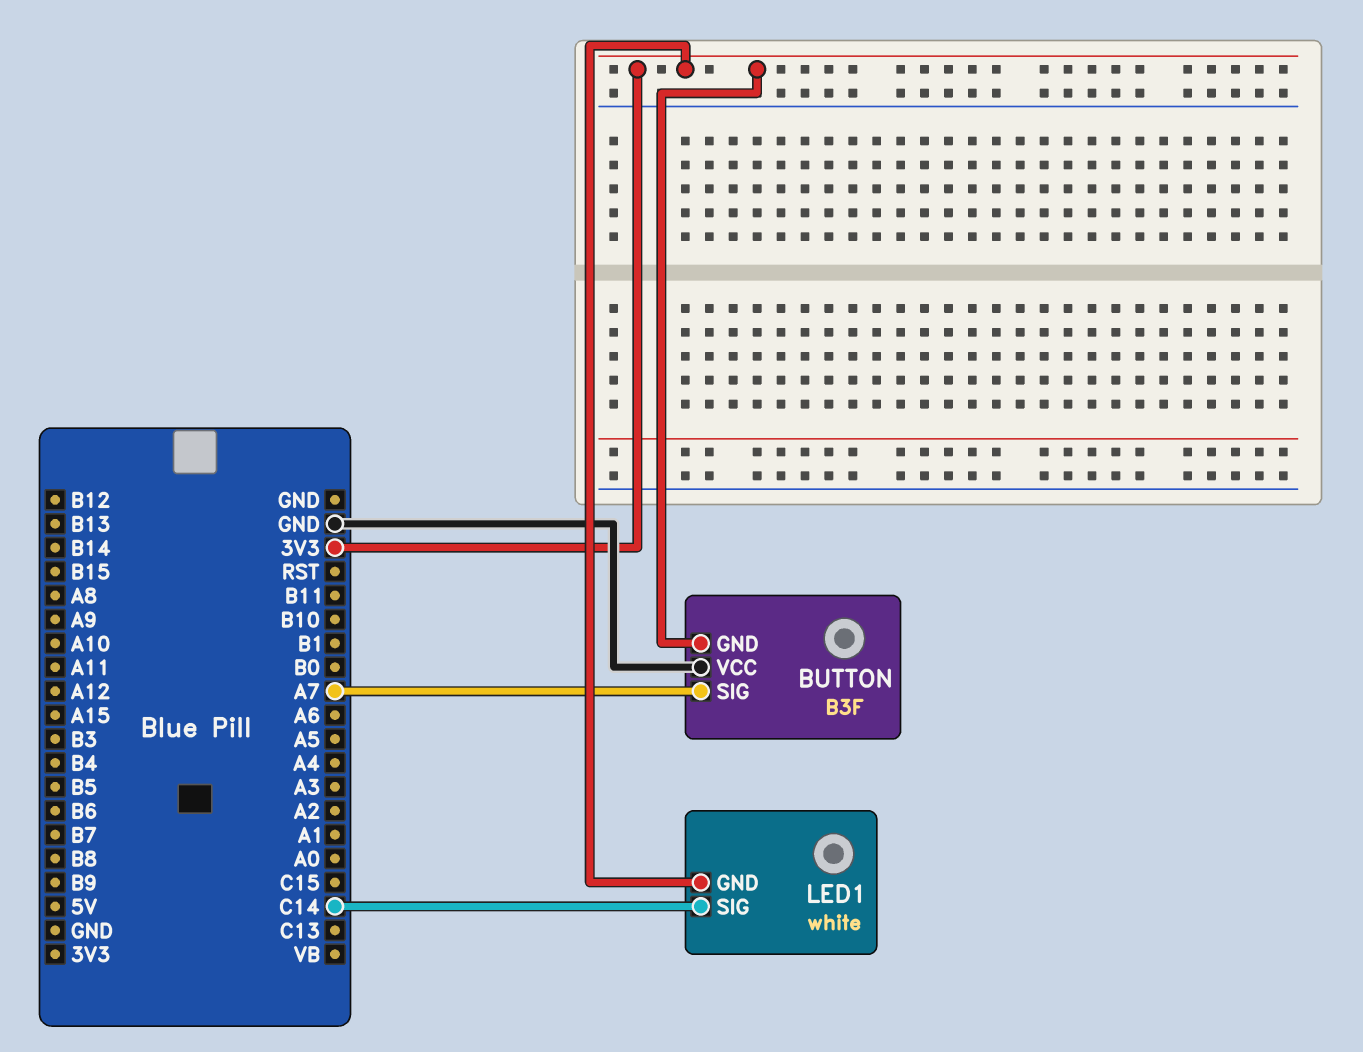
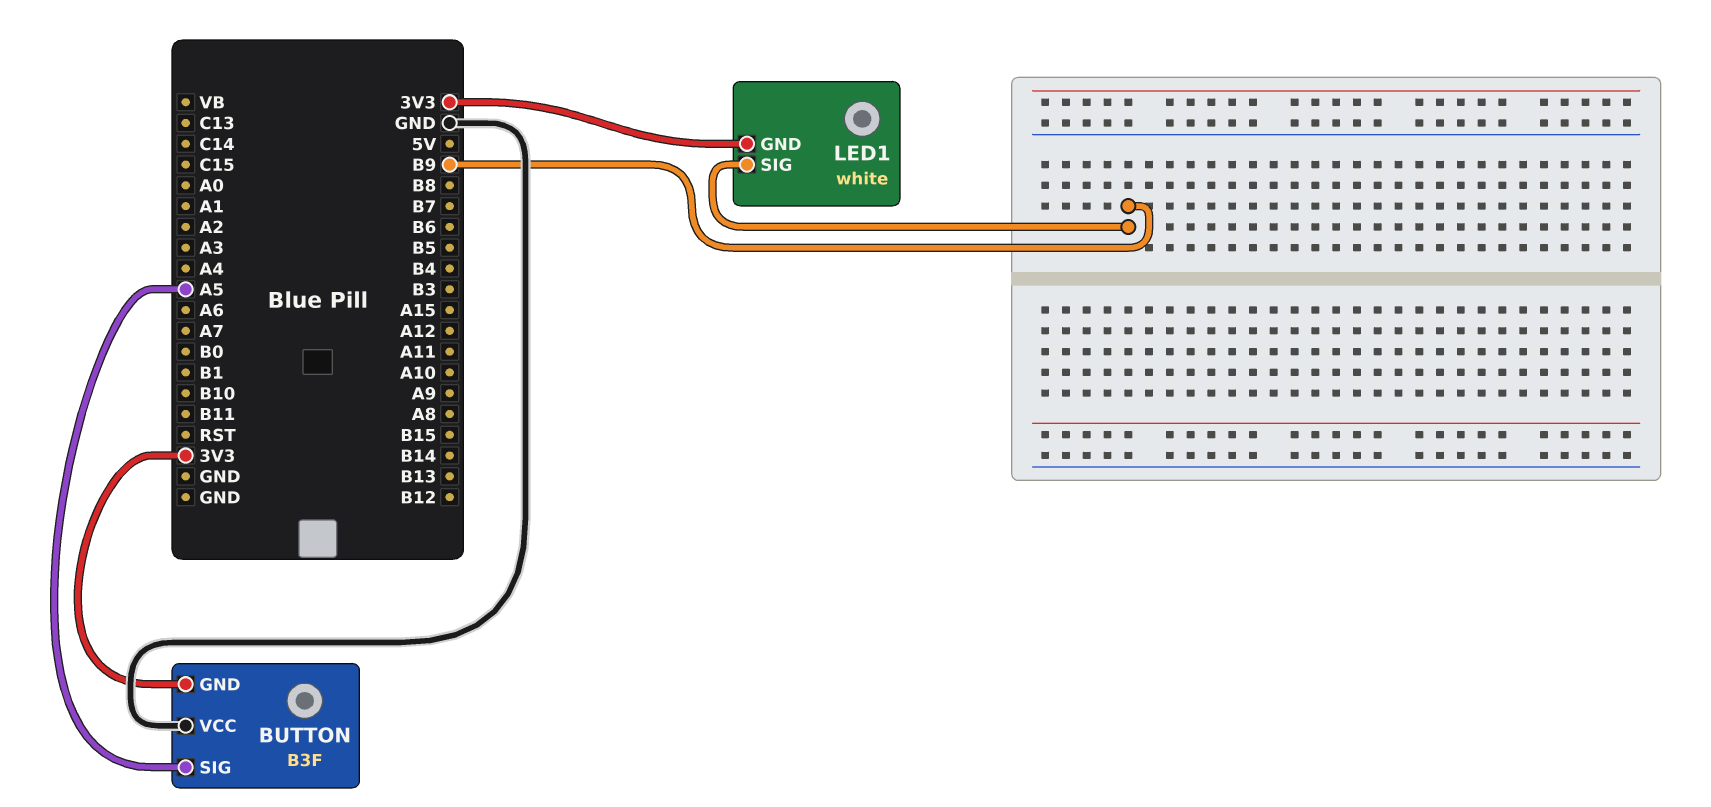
BUTTON pin SIG: A7 -> A5
LED1 pin SIG: C14 -> B9

